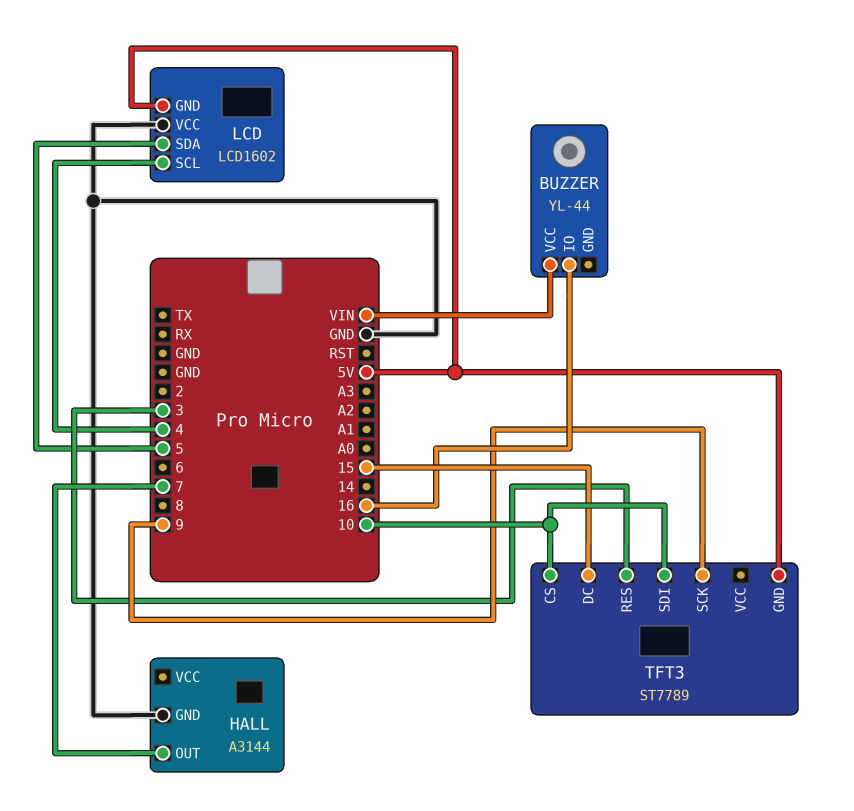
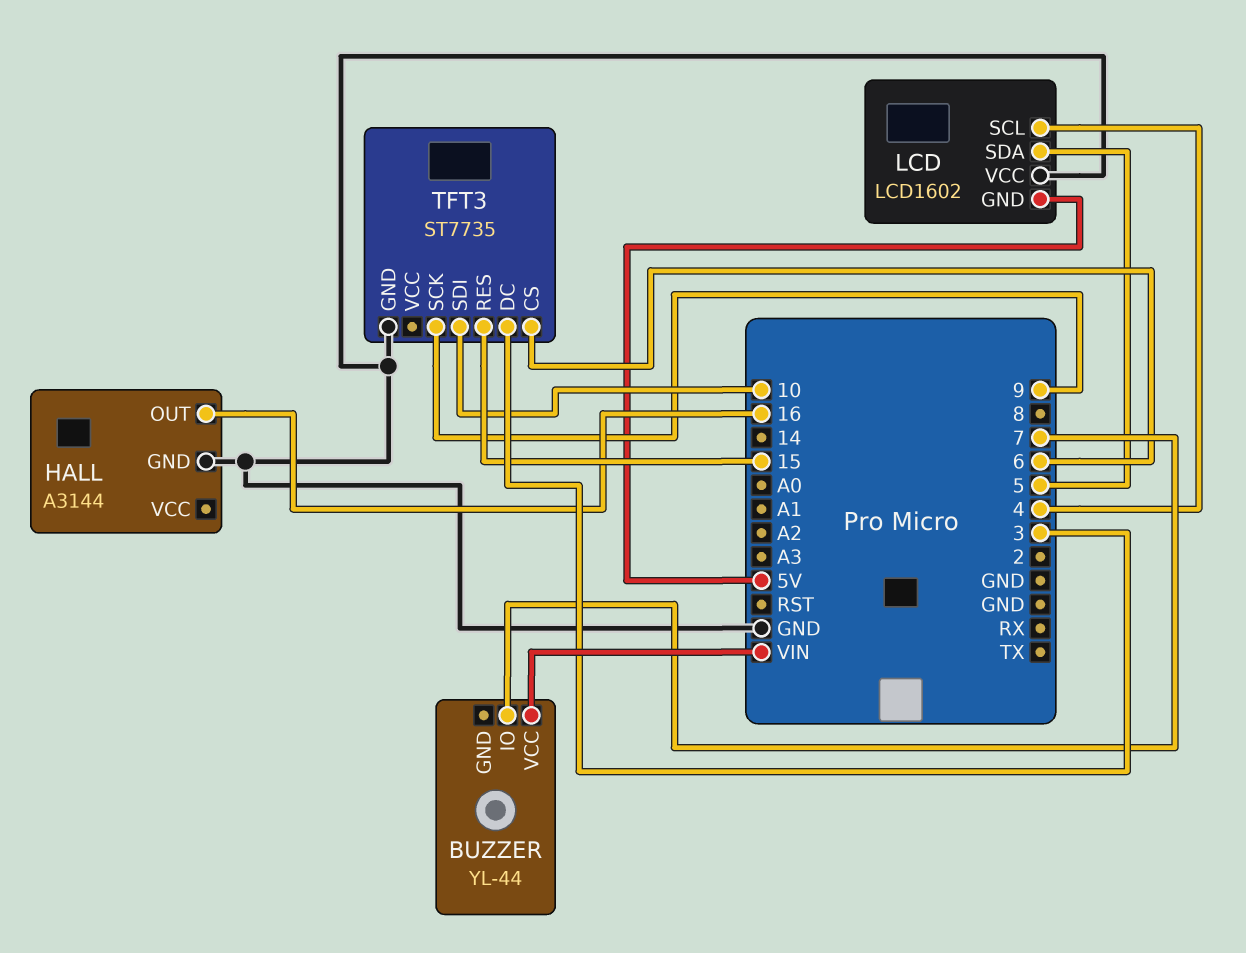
BUZZER pin IO: 16 -> 7
HALL pin OUT: 7 -> 16
TFT3: ST7789 -> ST7735
TFT3 pin CS: 10 -> 6
TFT3 pin DC: 15 -> 3
TFT3 pin GND: 5V -> GND
TFT3 pin RES: 3 -> 15

